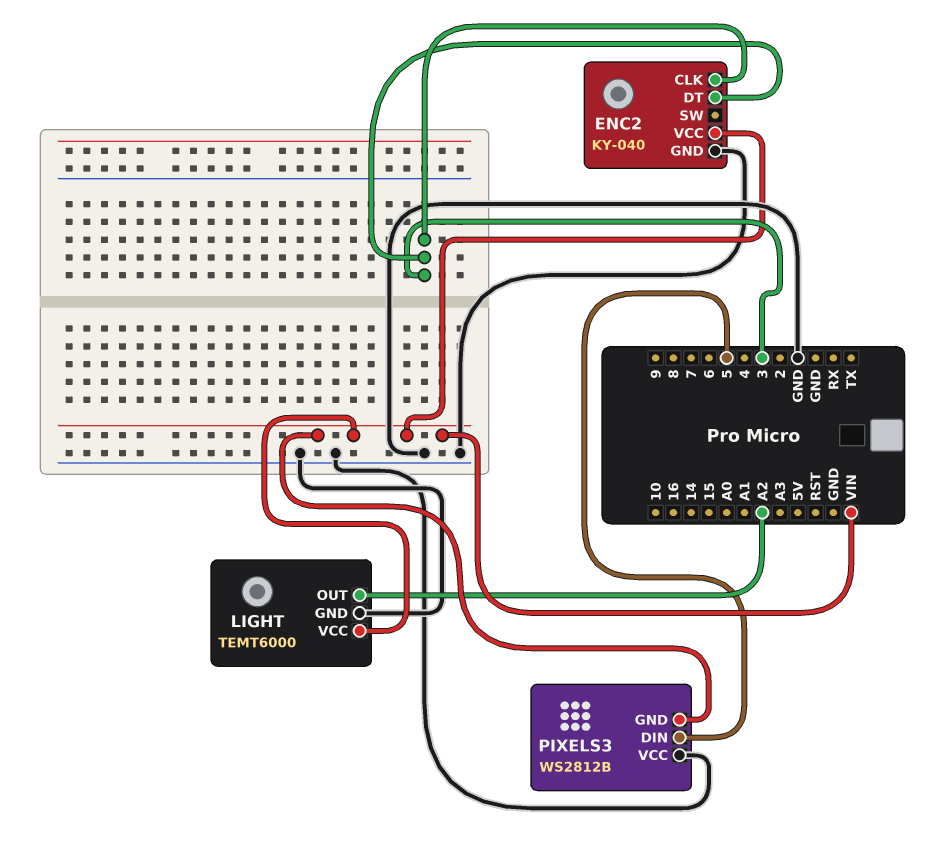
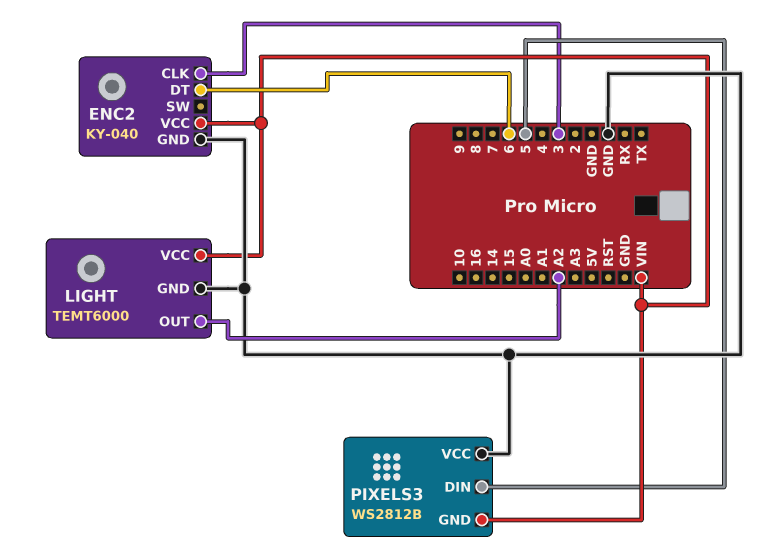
ENC2 pin DT: 3 -> 6

